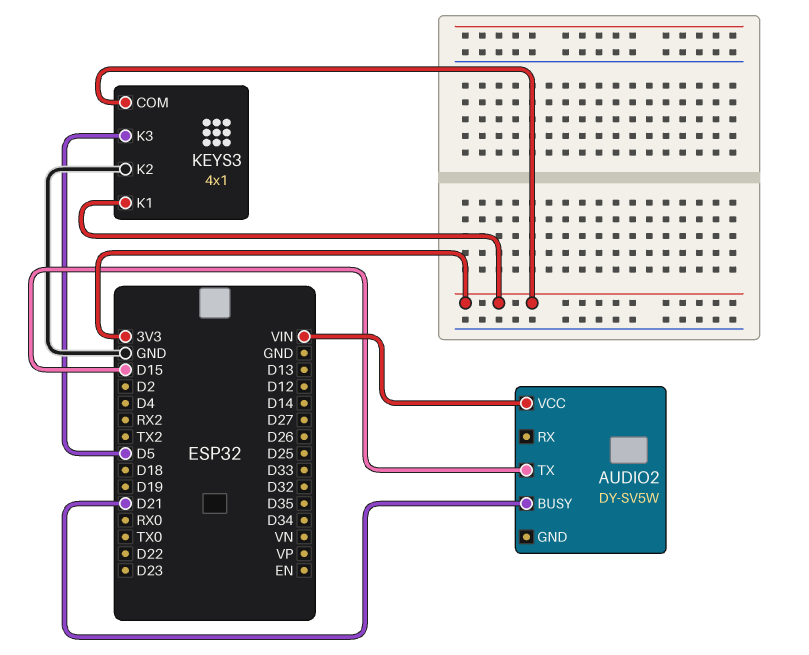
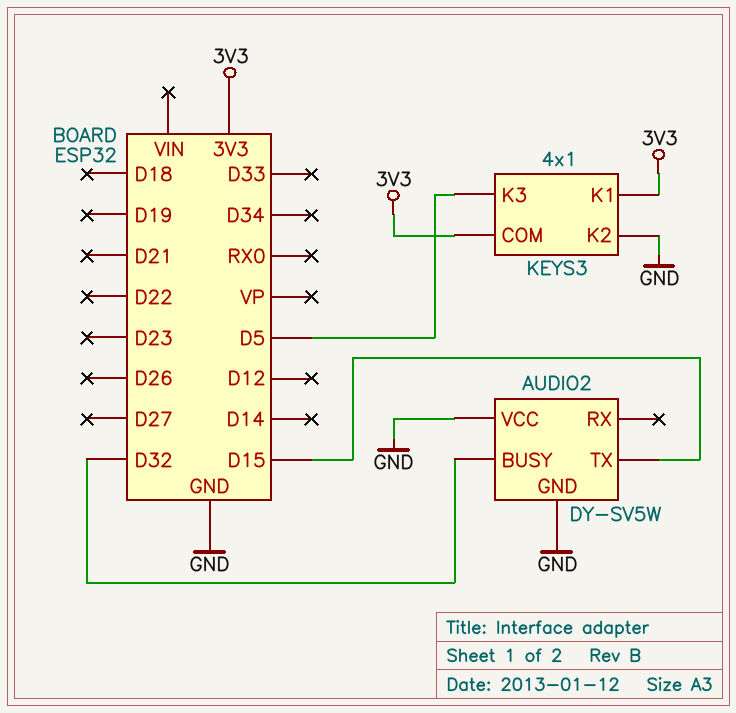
AUDIO2 pin BUSY: D21 -> D32
AUDIO2 pin GND: none -> GND
AUDIO2 pin VCC: VIN -> GND

